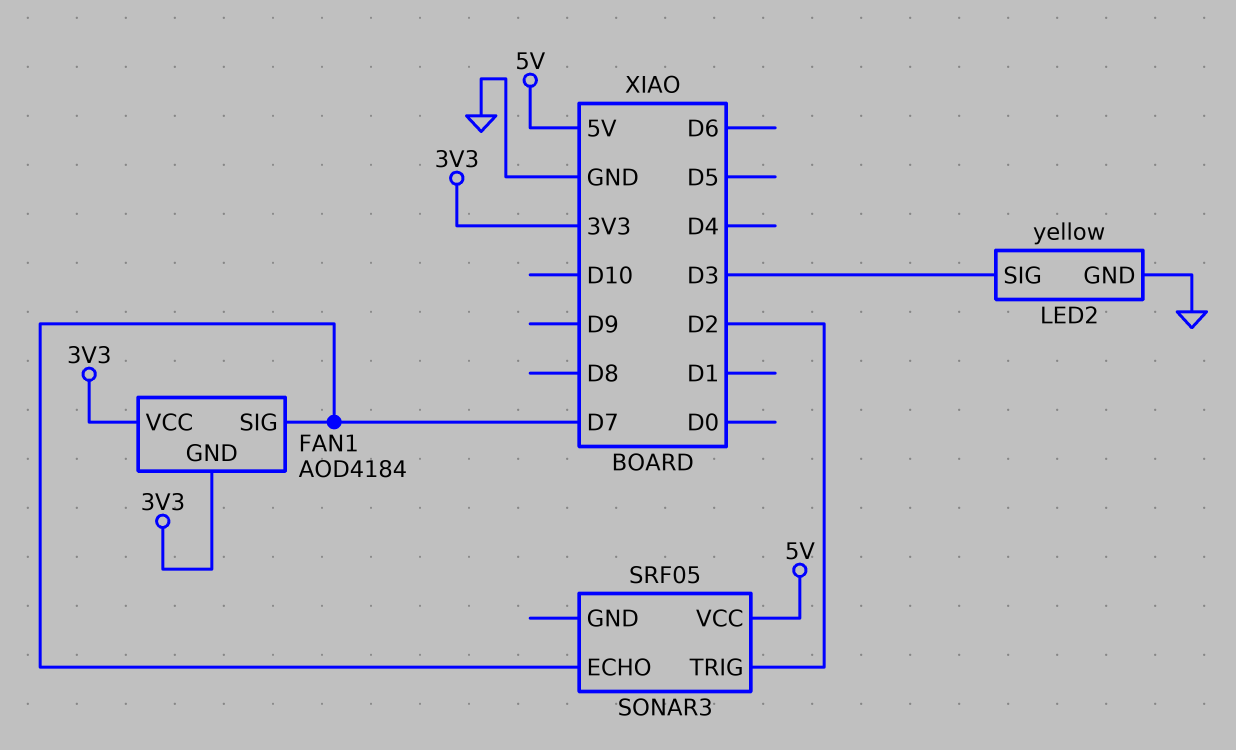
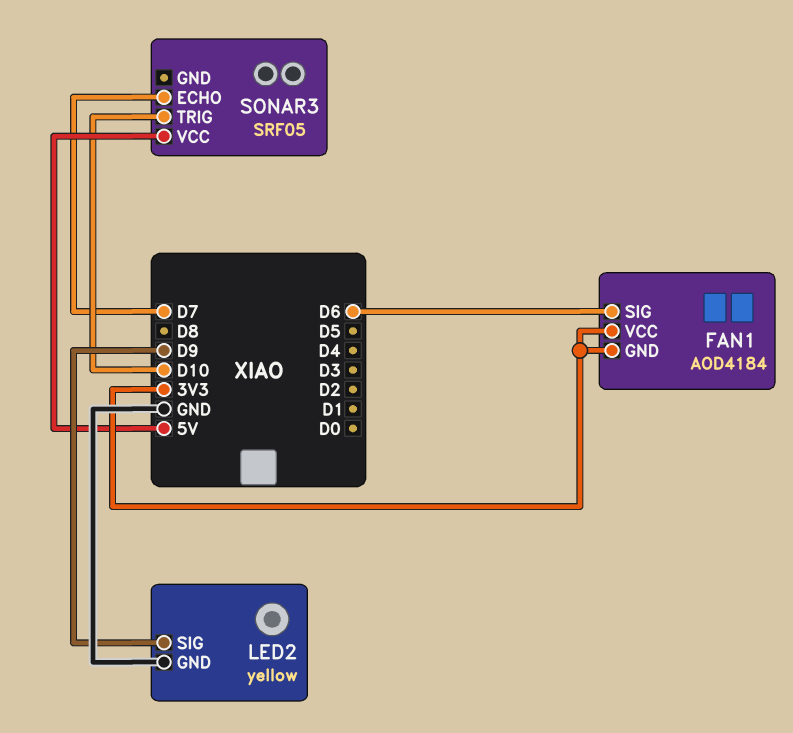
FAN1 pin SIG: D7 -> D6
LED2 pin SIG: D3 -> D9
SONAR3 pin TRIG: D2 -> D10

